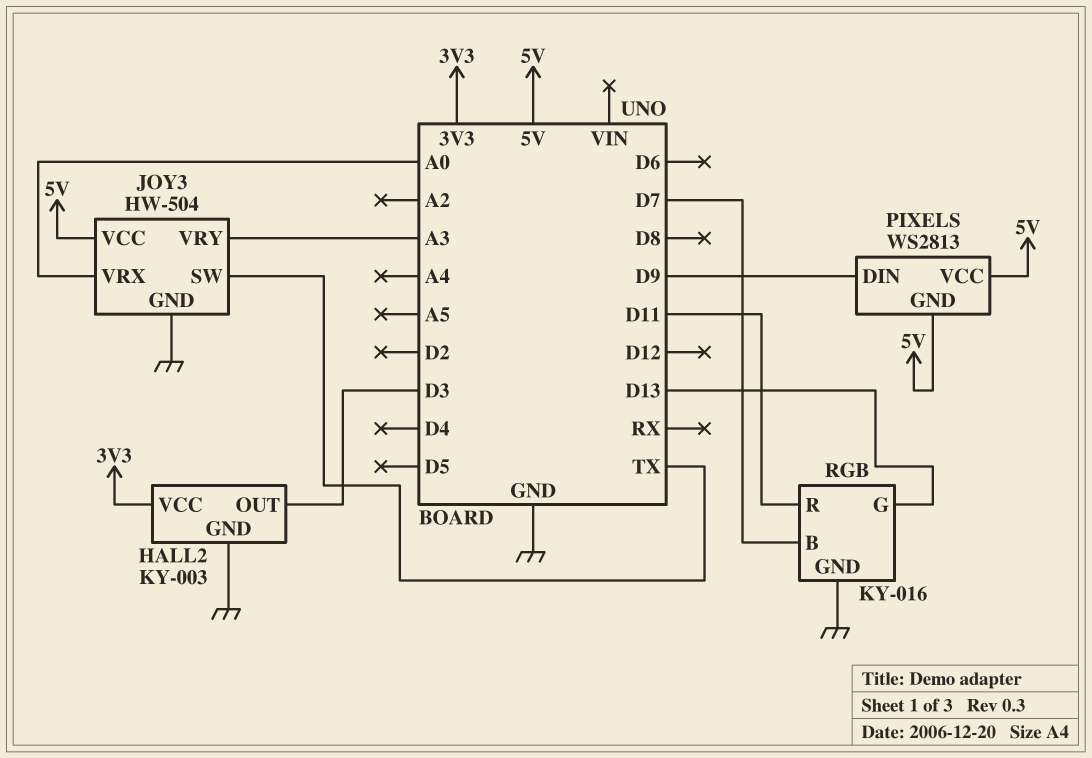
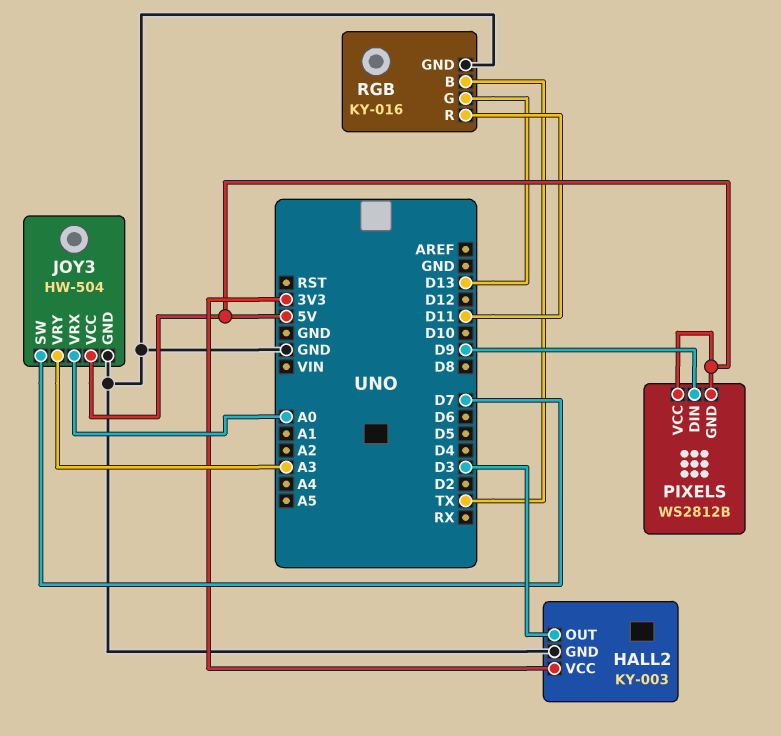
JOY3 pin SW: TX -> D7
PIXELS: WS2813 -> WS2812B
RGB pin B: D7 -> TX

